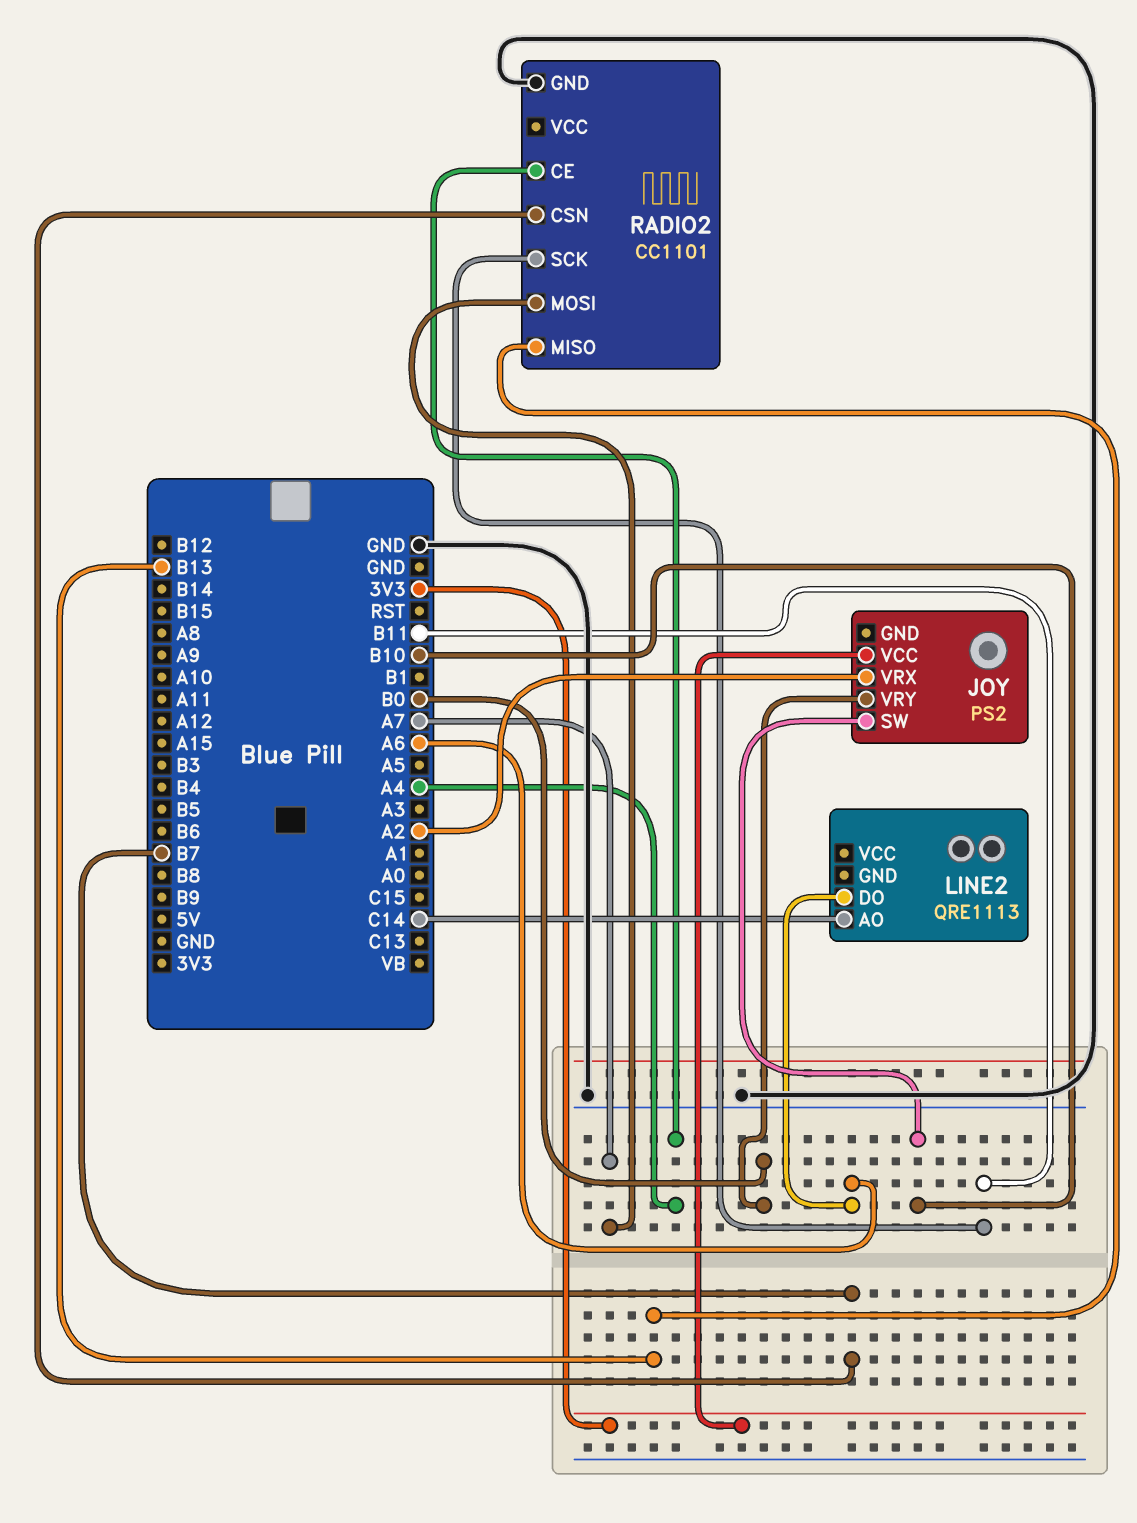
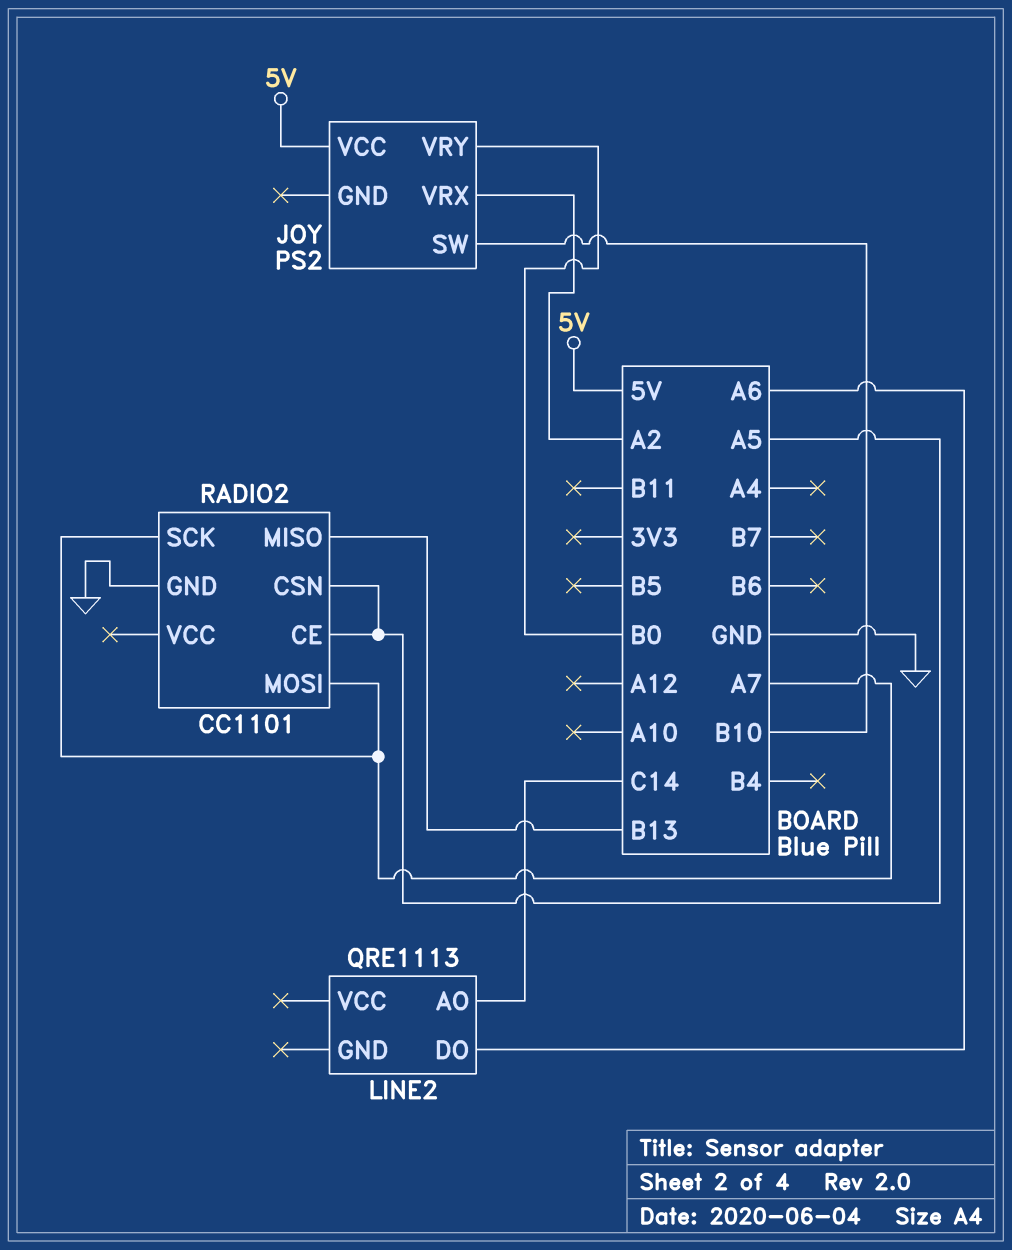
JOY pin VCC: 3V3 -> 5V
RADIO2 pin CE: A4 -> A5
RADIO2 pin CSN: B7 -> A5
RADIO2 pin SCK: B11 -> A7

